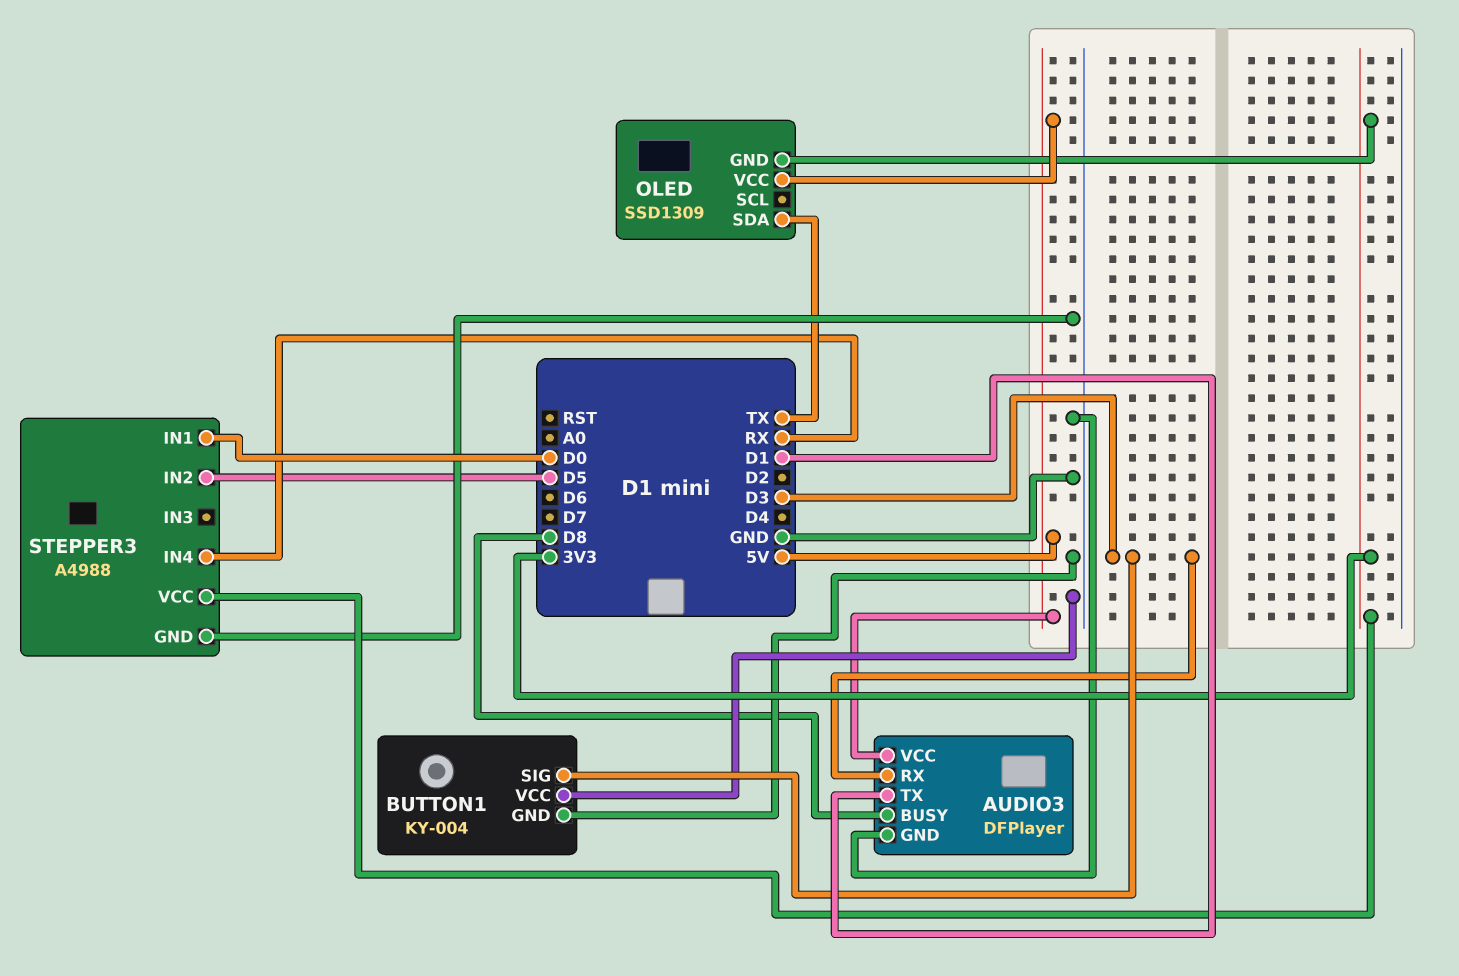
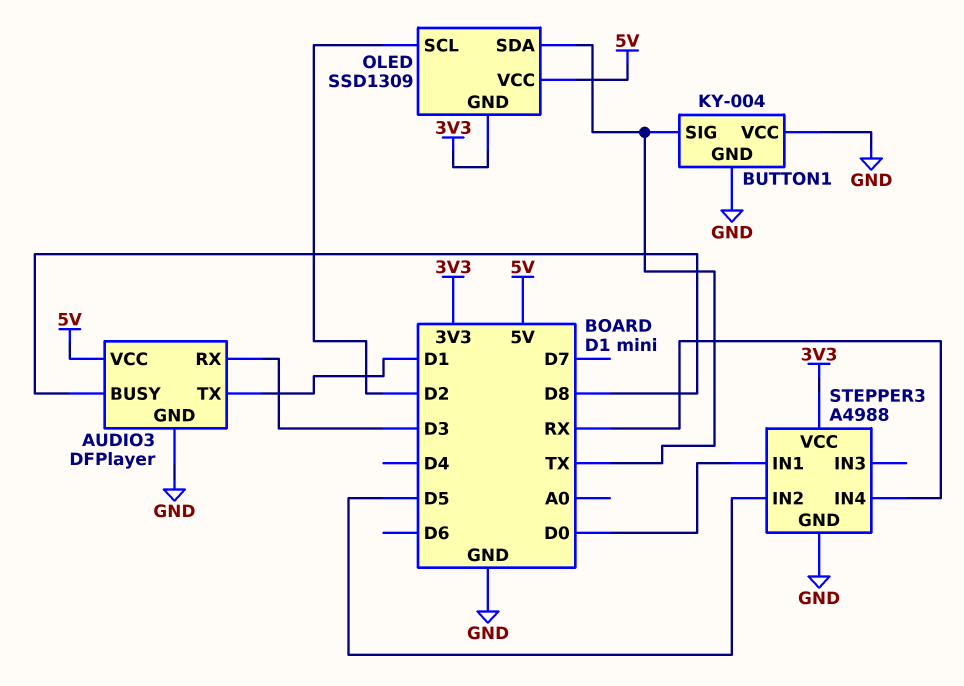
BUTTON1 pin SIG: D3 -> TX
OLED pin SCL: none -> D2

